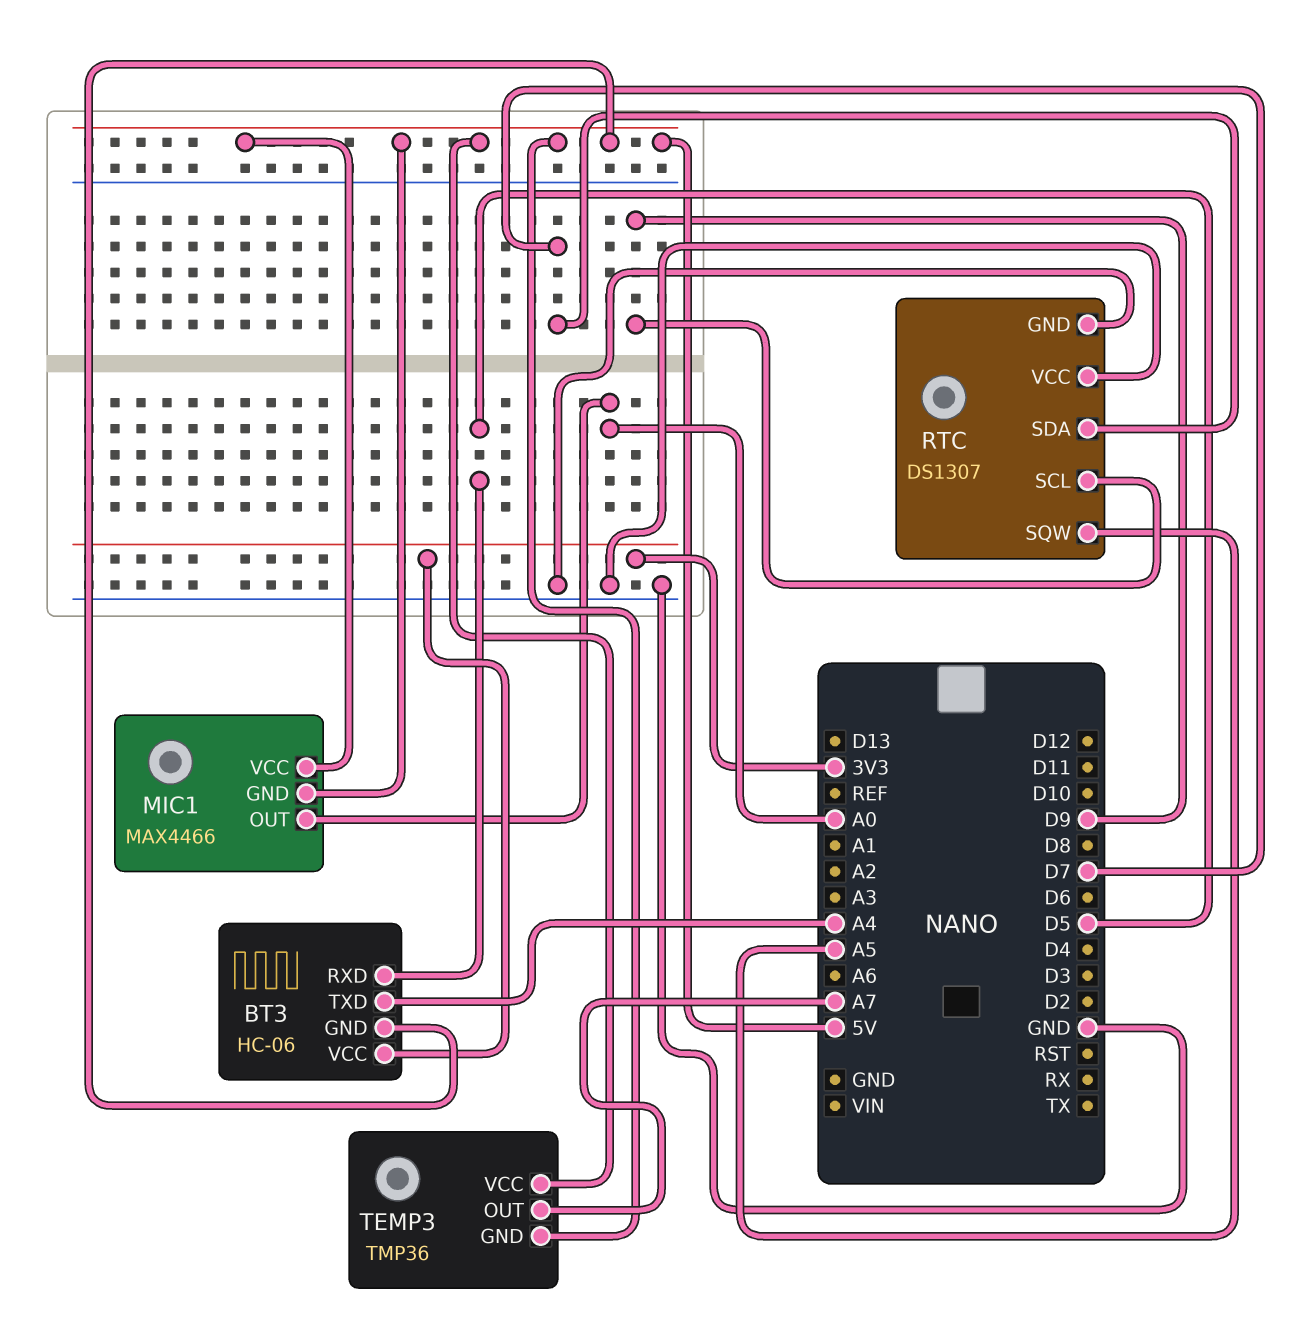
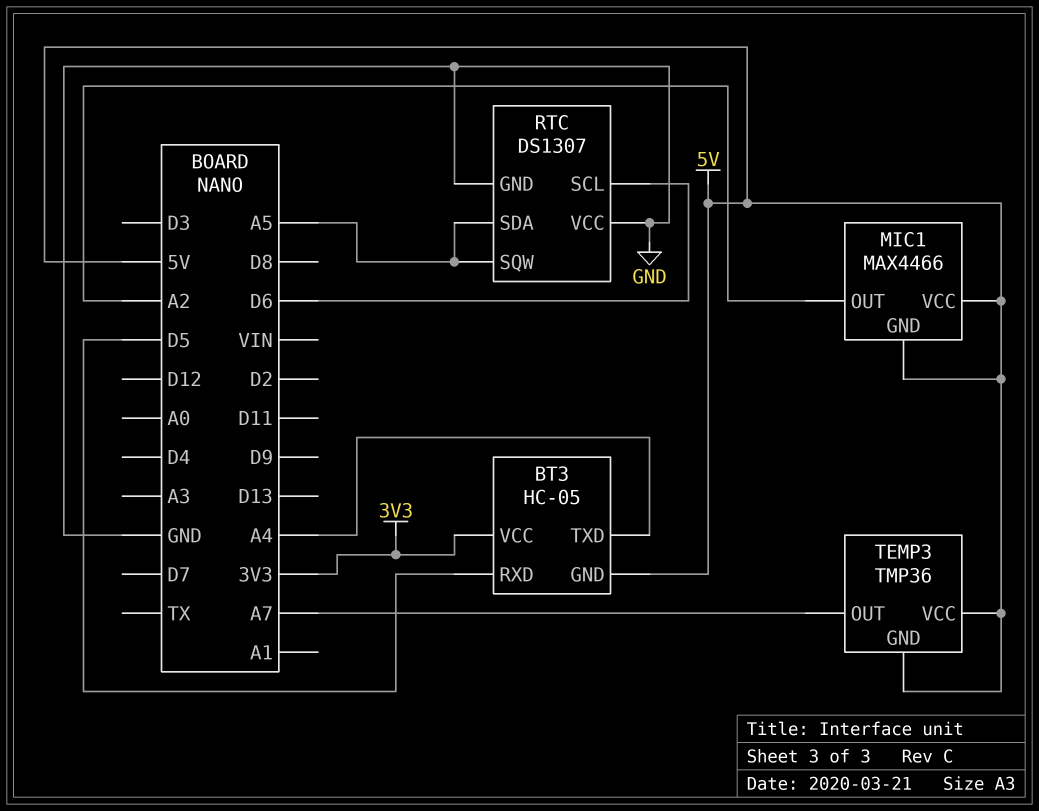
BT3: HC-06 -> HC-05
MIC1 pin OUT: A0 -> A2
RTC pin SCL: D9 -> D6
RTC pin SDA: D7 -> A5

